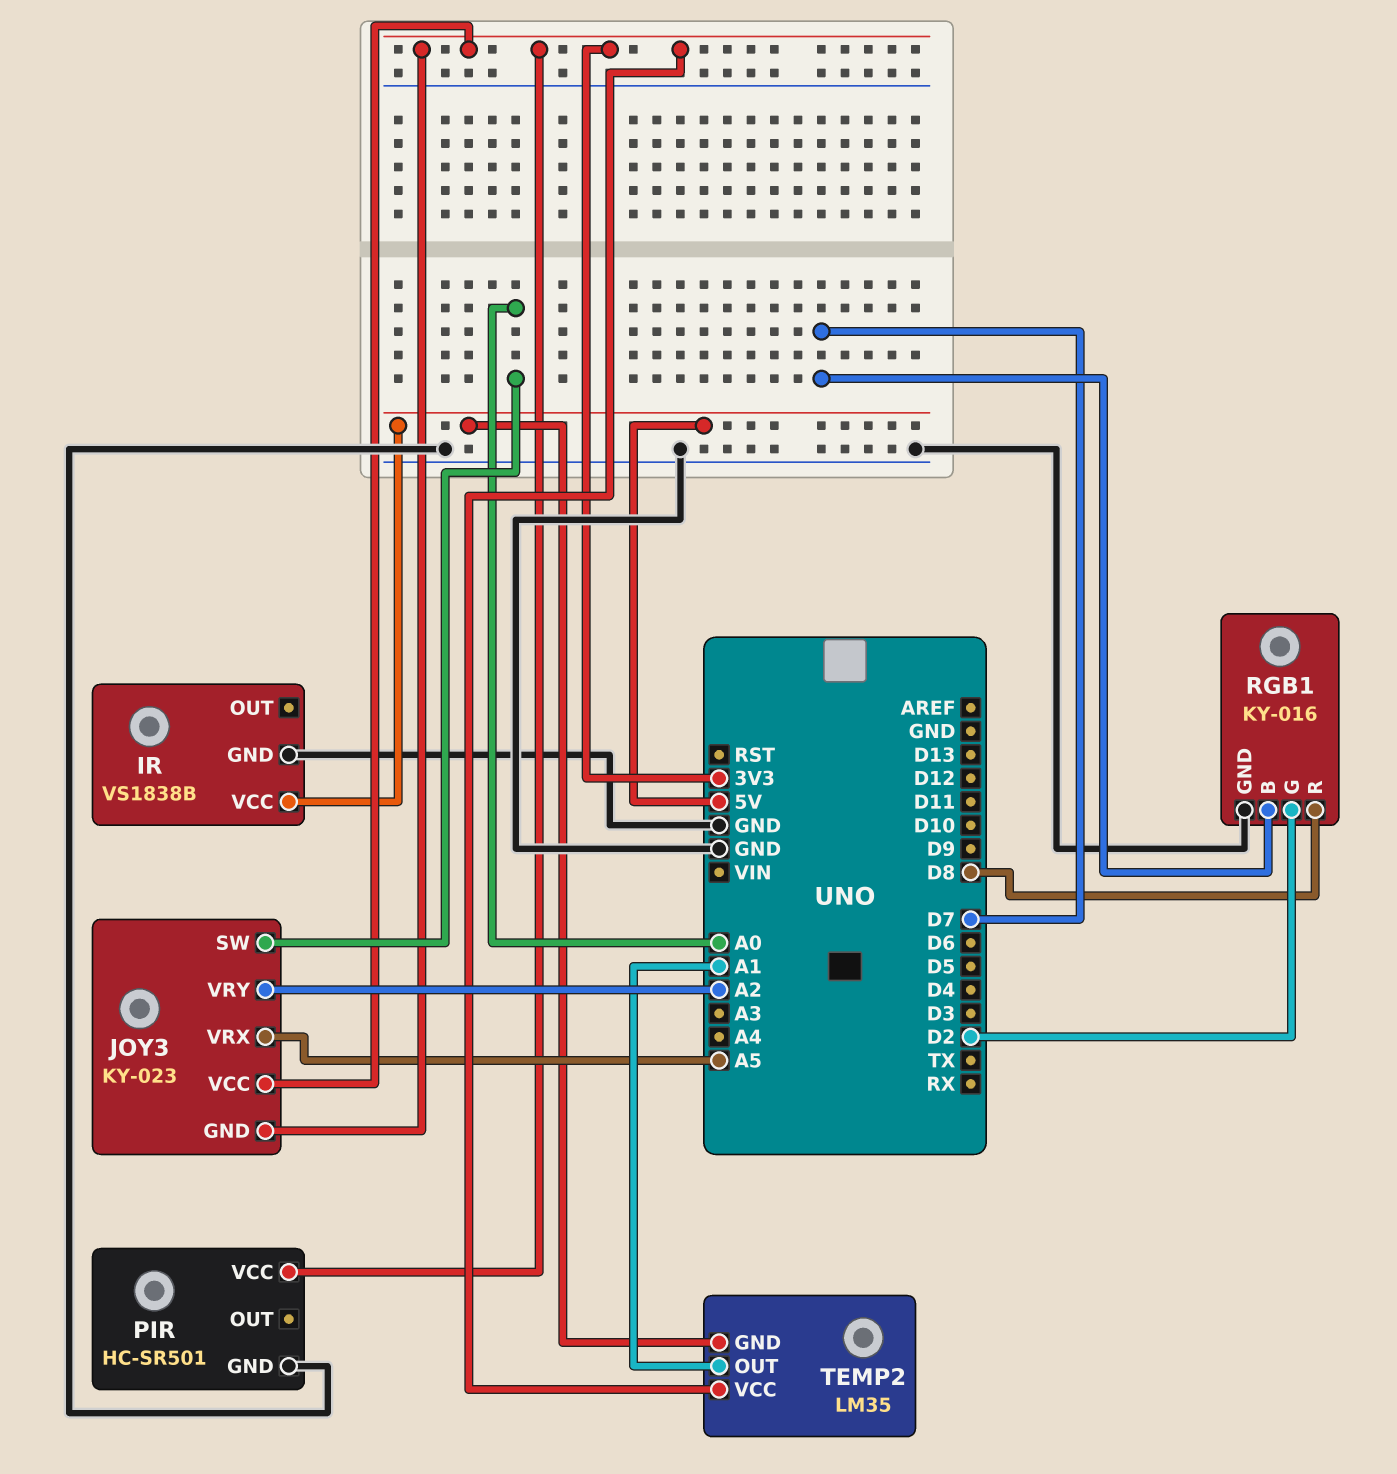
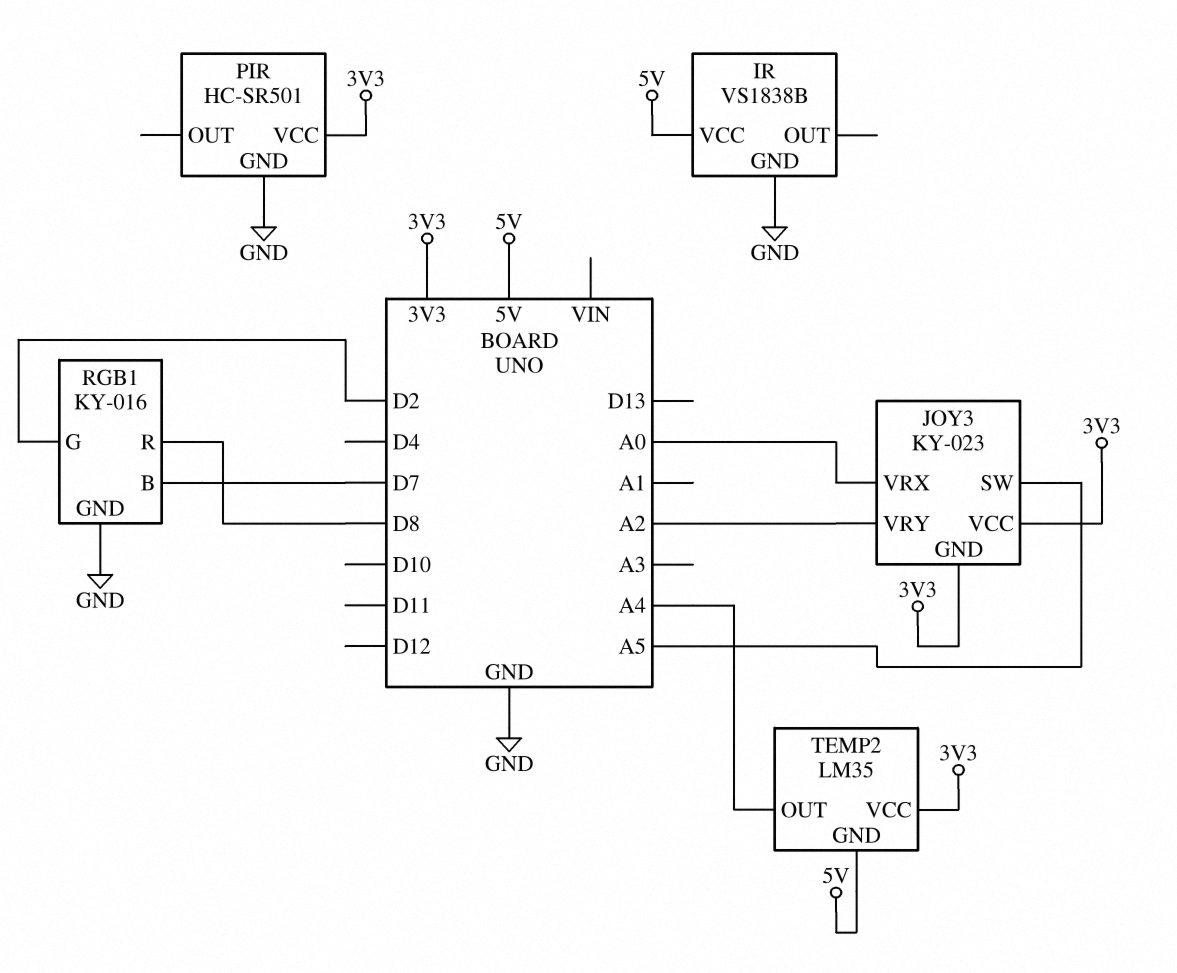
JOY3 pin SW: A0 -> A5
JOY3 pin VRX: A5 -> A0
TEMP2 pin OUT: A1 -> A4

